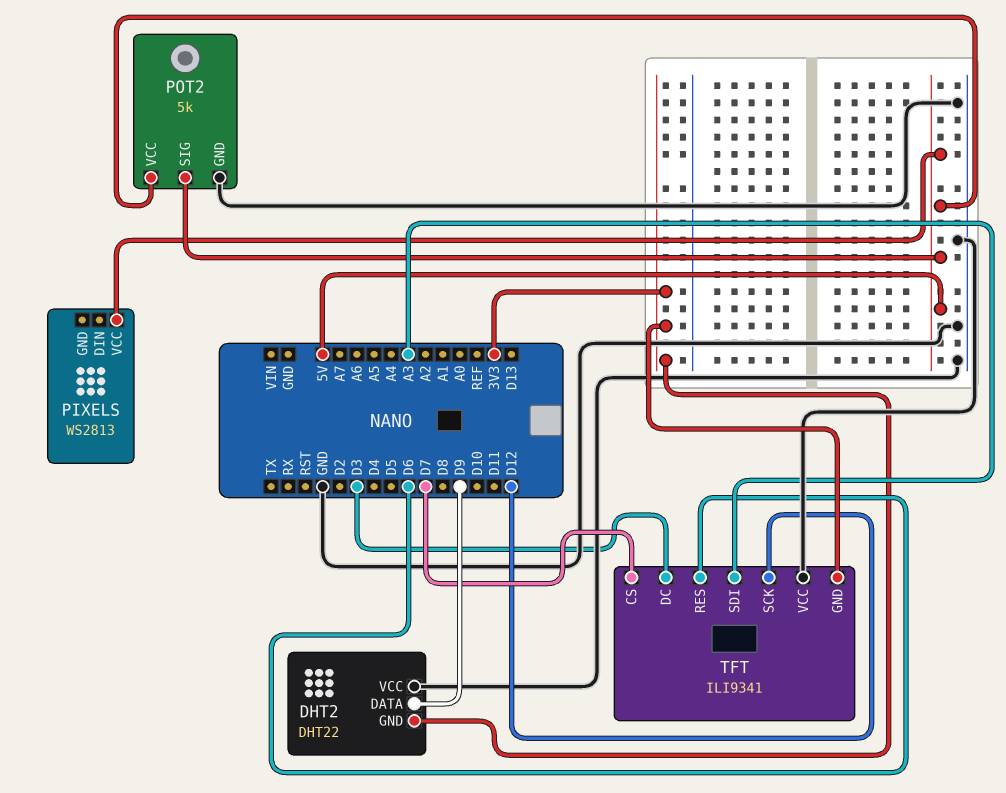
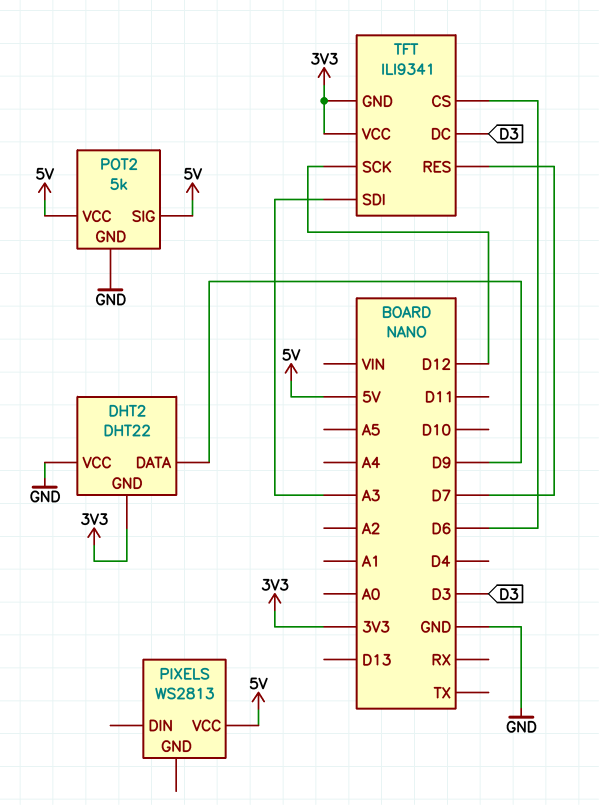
TFT pin CS: D7 -> D6
TFT pin RES: D6 -> D7
TFT pin VCC: GND -> 3V3

